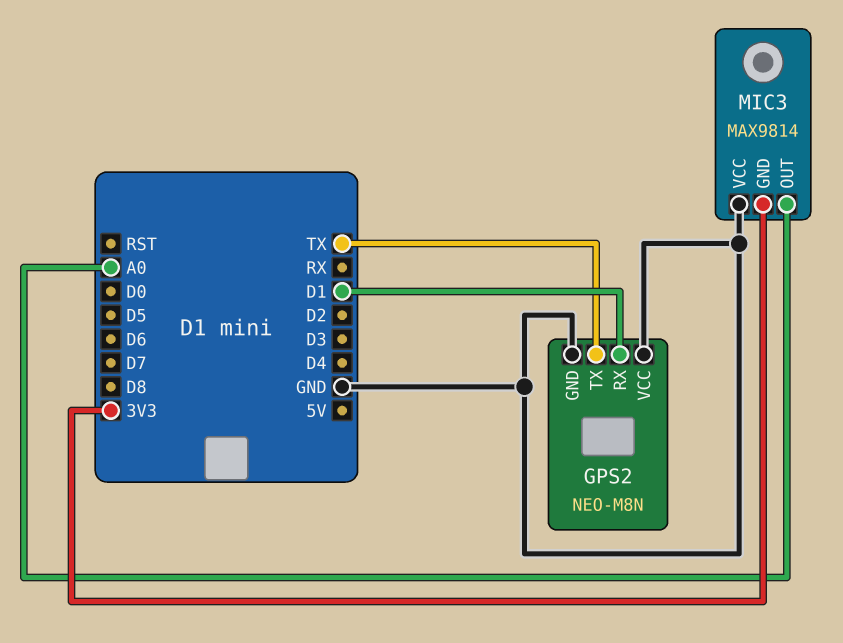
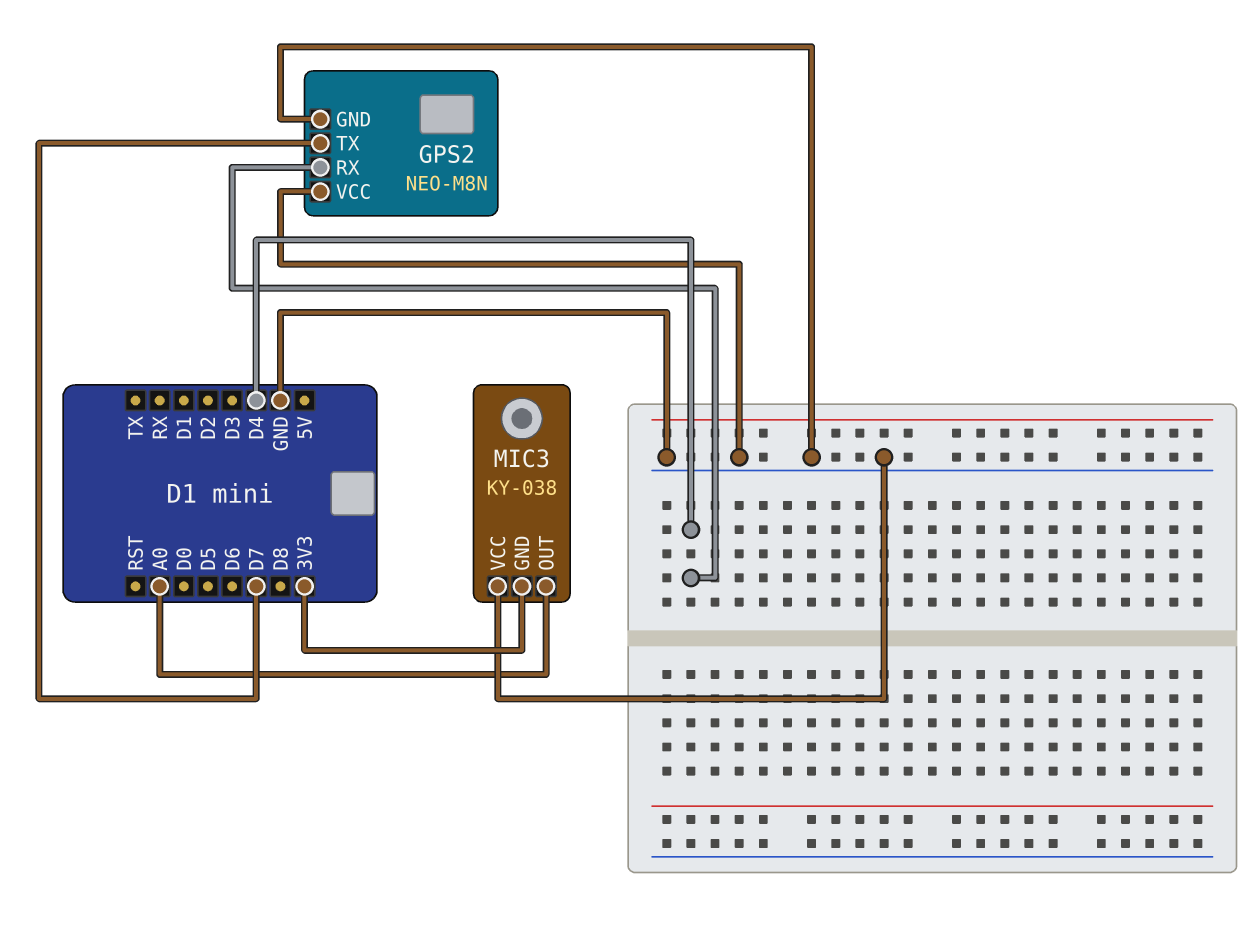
GPS2 pin RX: D1 -> D4
GPS2 pin TX: TX -> D7
MIC3: MAX9814 -> KY-038

